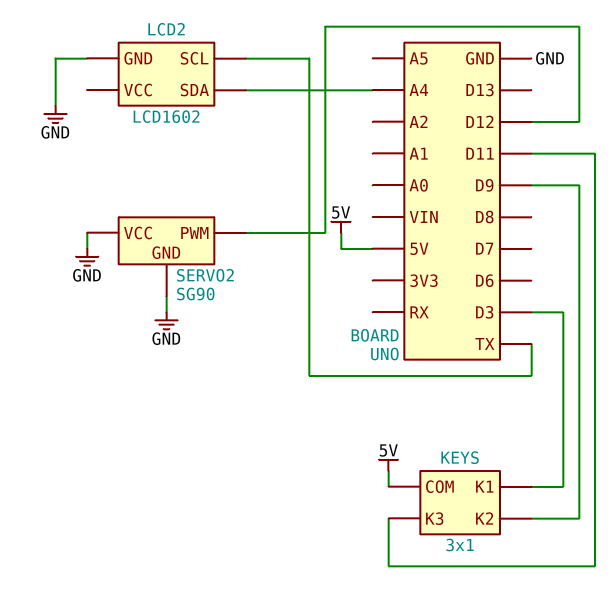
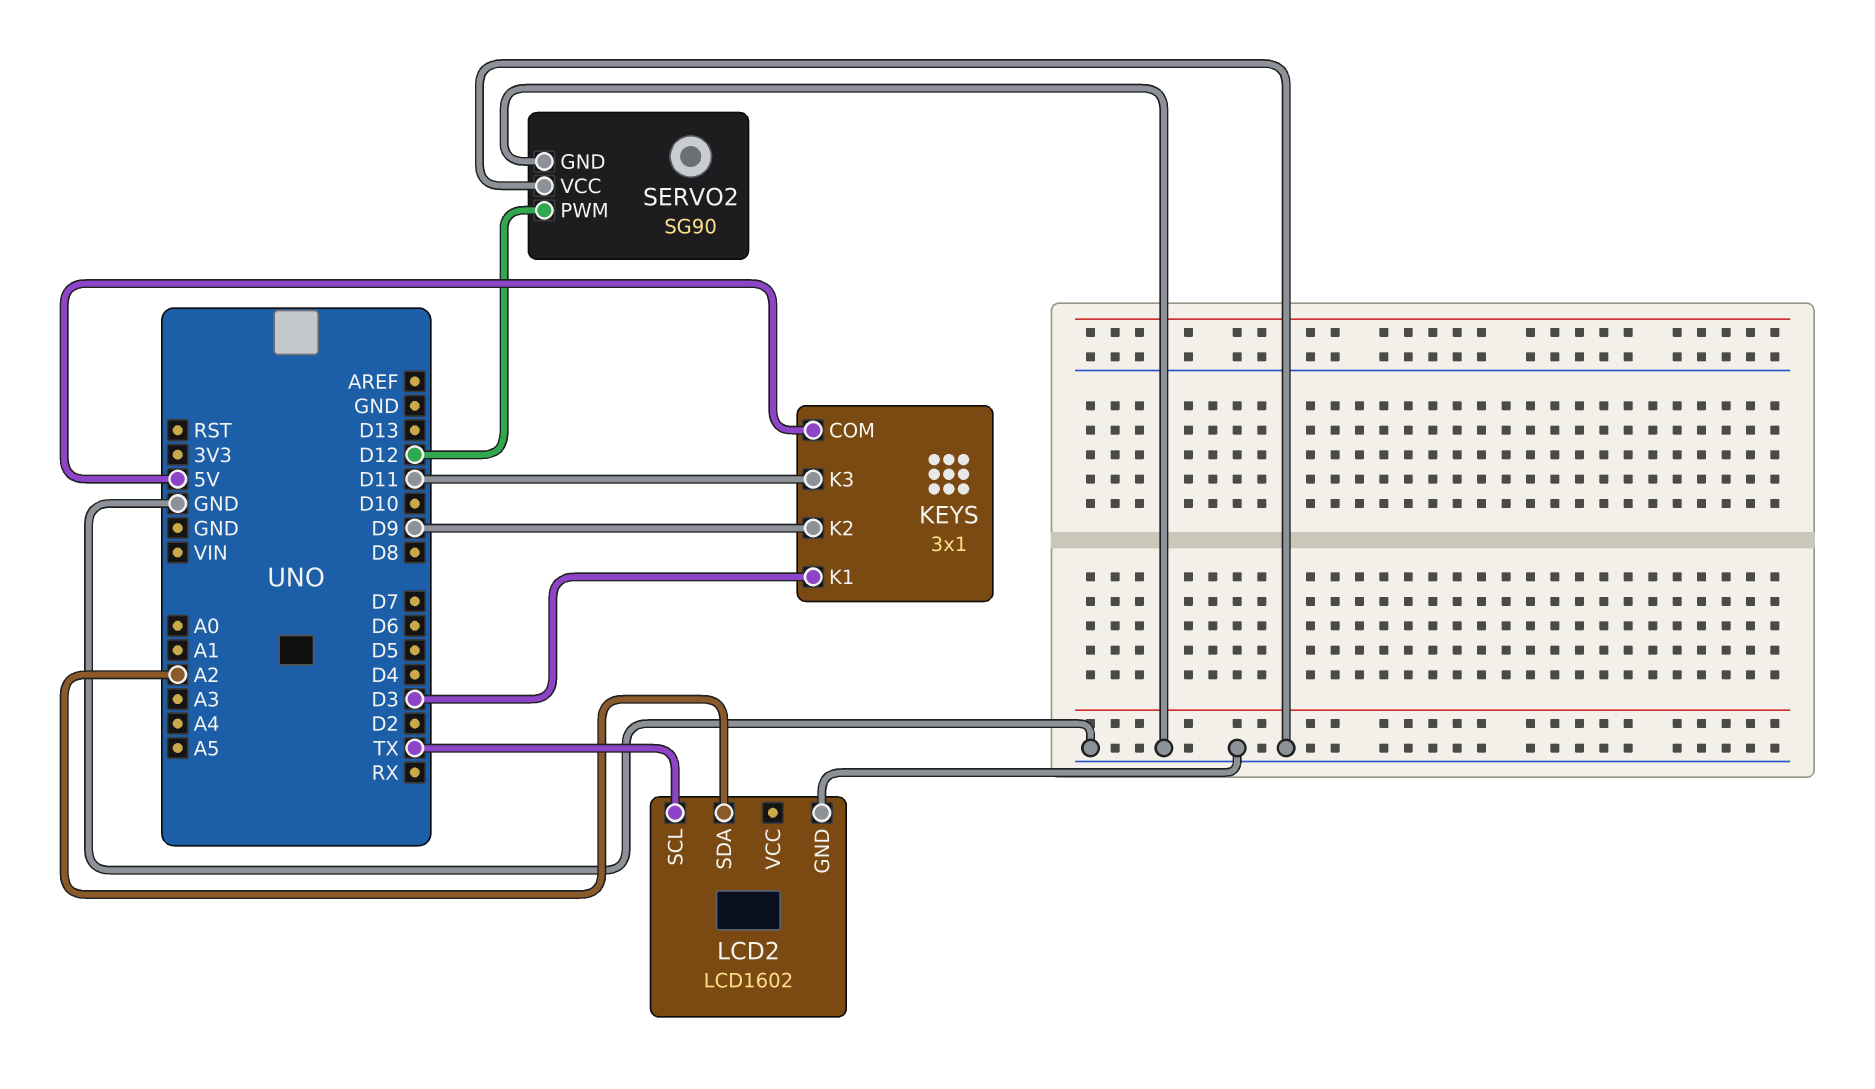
LCD2 pin SDA: A4 -> A2

